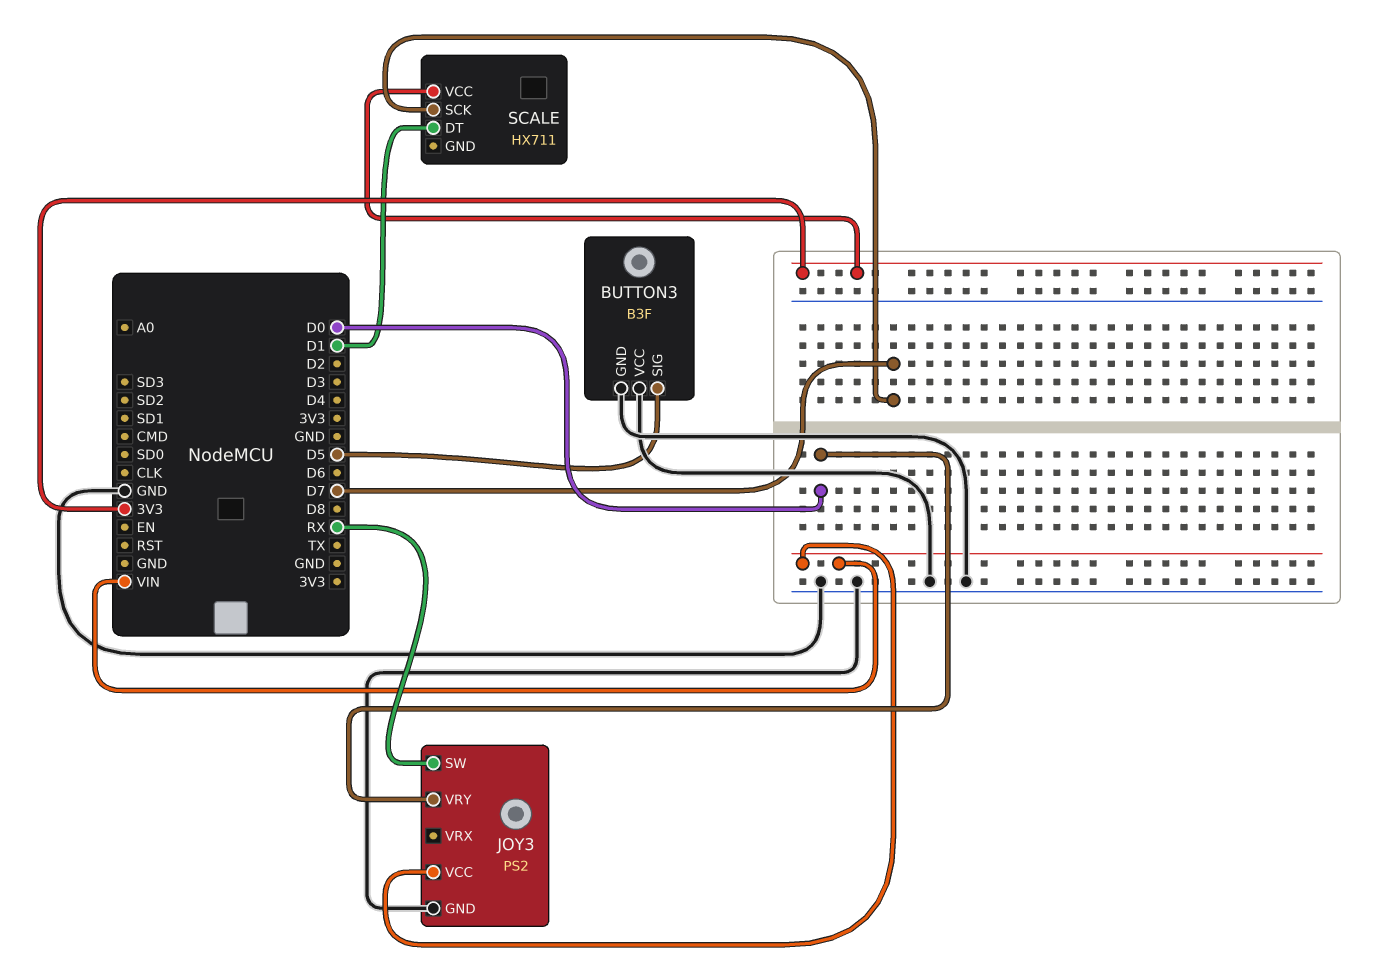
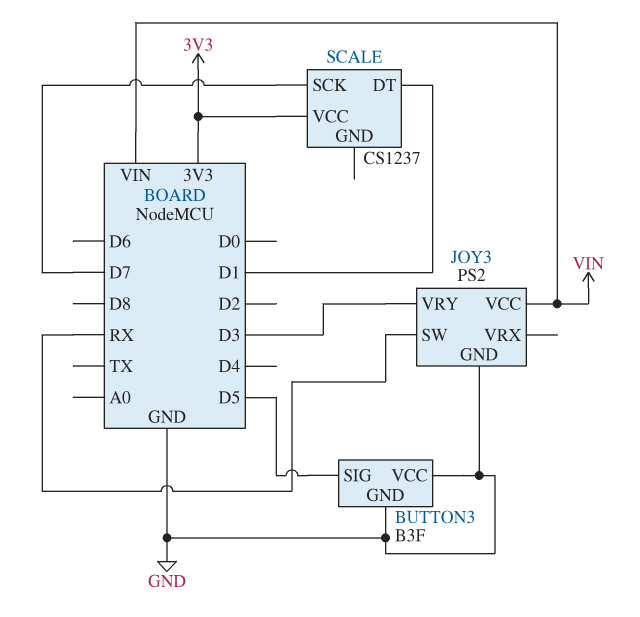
JOY3 pin VRY: D0 -> D3
SCALE: HX711 -> CS1237

